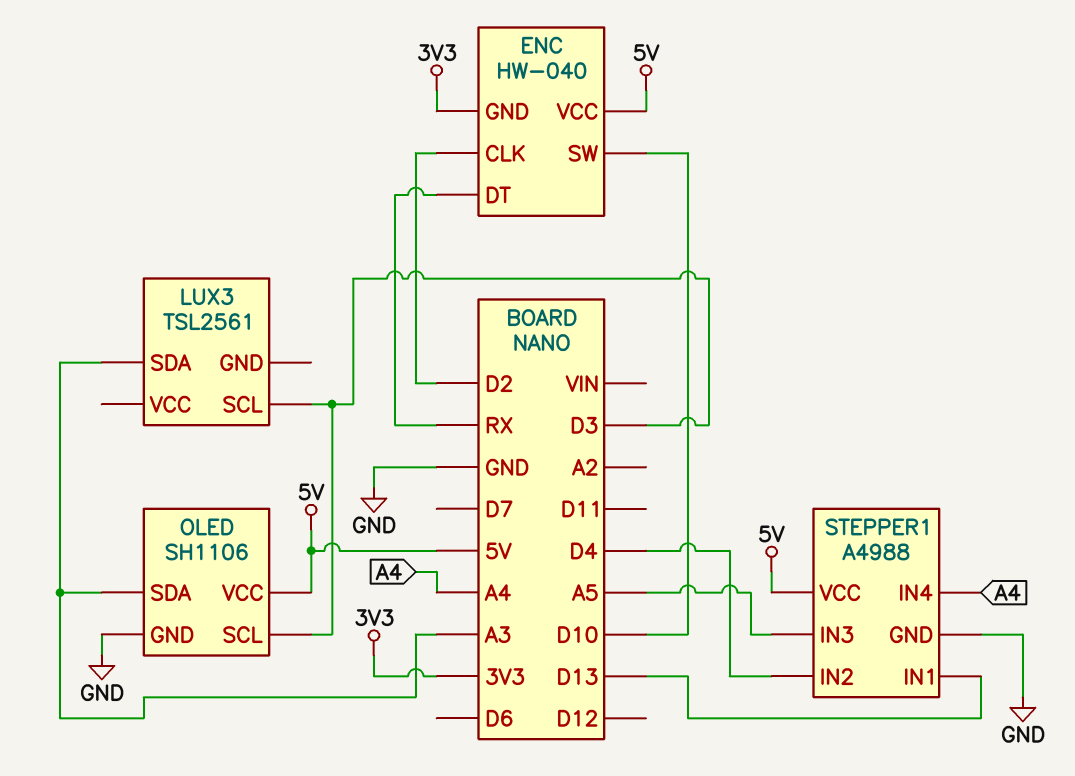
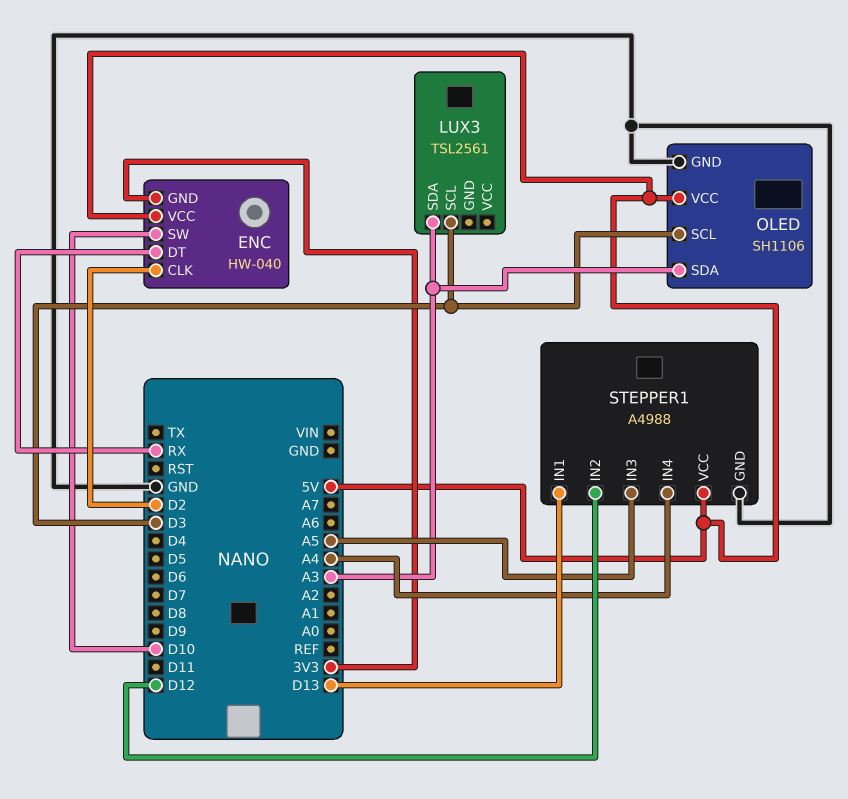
STEPPER1 pin IN2: D4 -> D12

